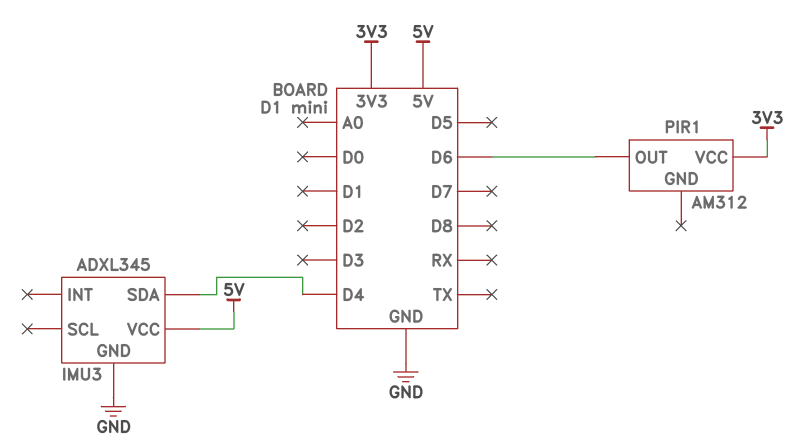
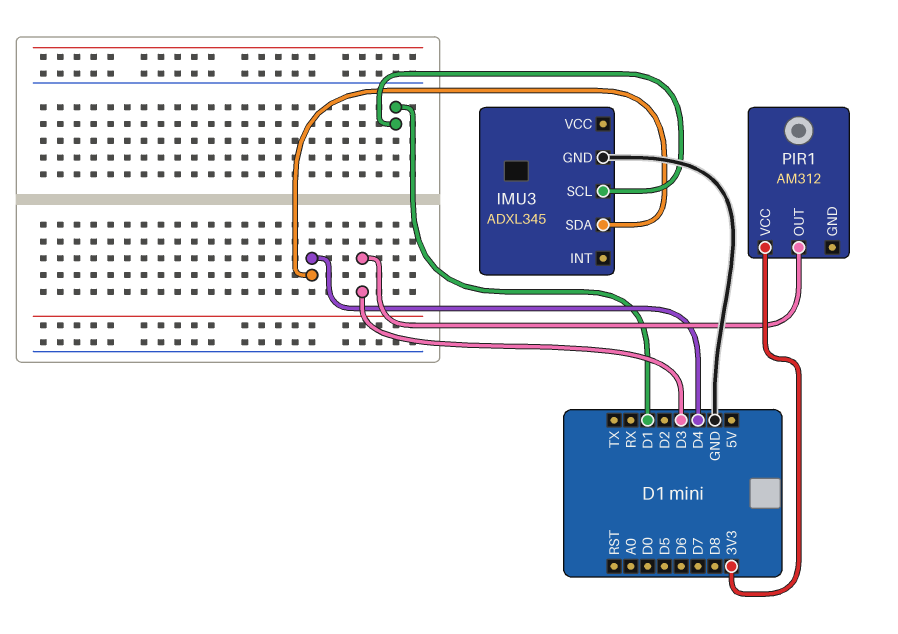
IMU3 pin SCL: none -> D1
IMU3 pin VCC: 5V -> none
PIR1 pin OUT: D6 -> D3

